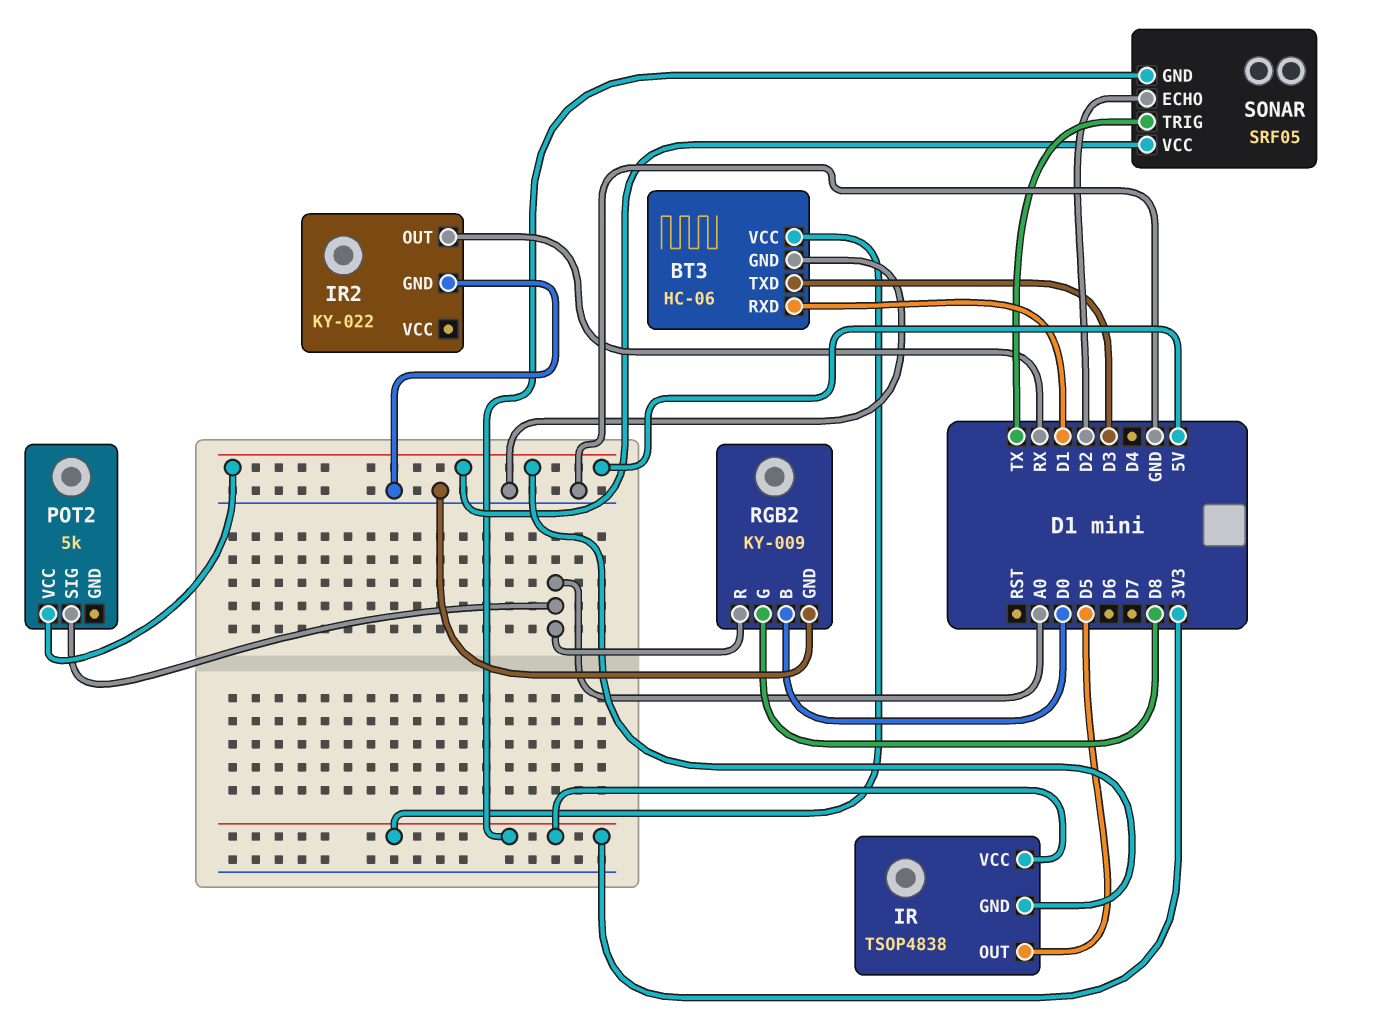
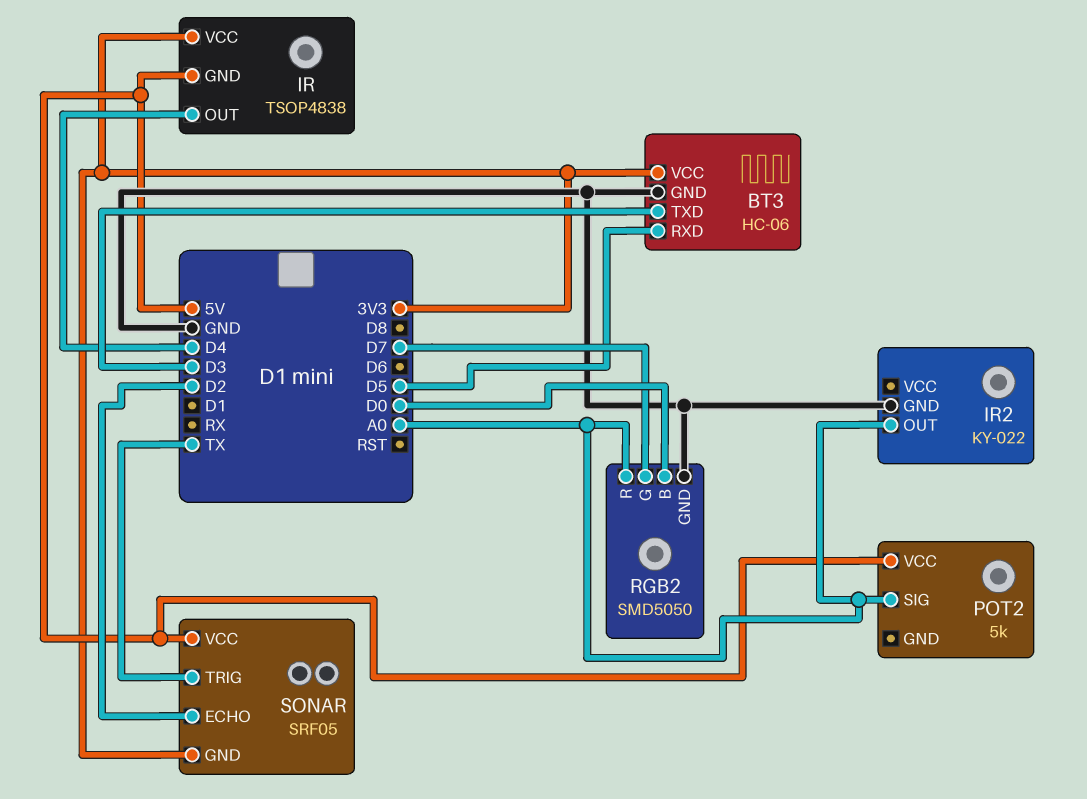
BT3 pin RXD: D1 -> D5
IR pin OUT: D5 -> D4
IR2 pin OUT: RX -> A0
RGB2: KY-009 -> SMD5050
RGB2 pin G: D8 -> D7

